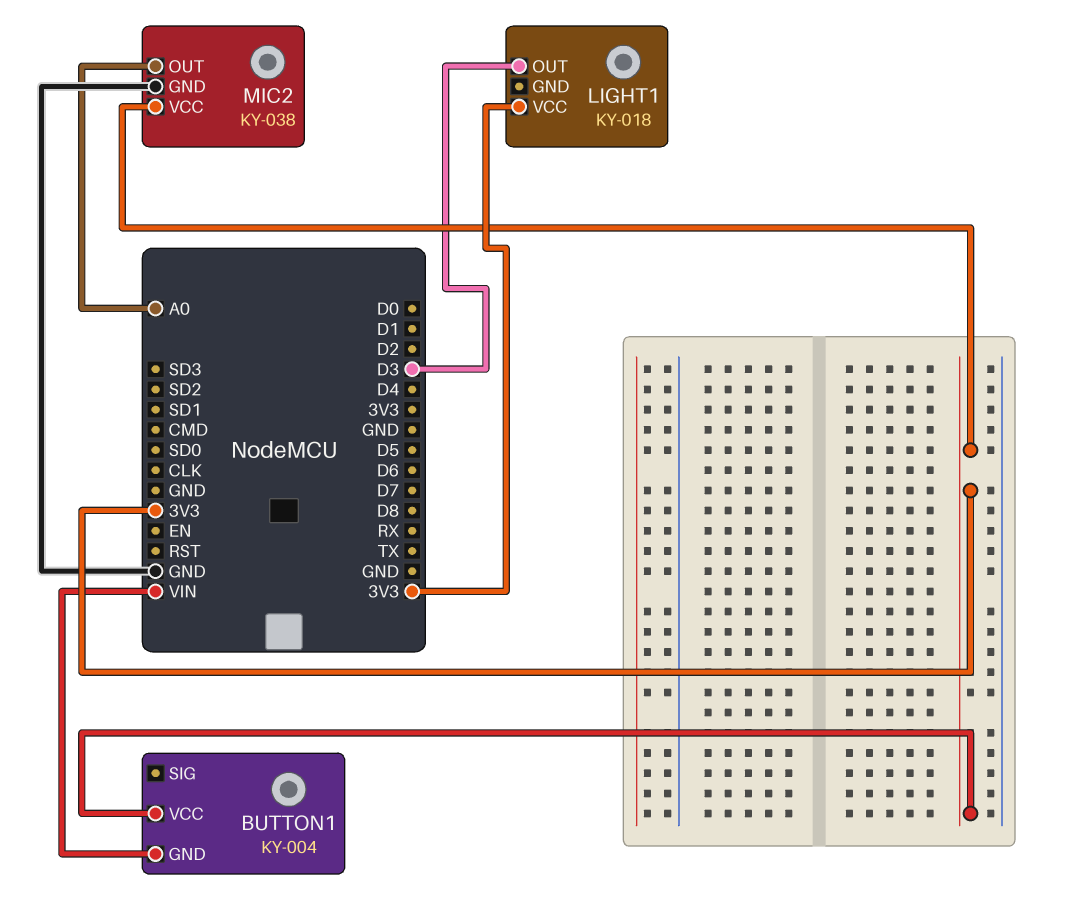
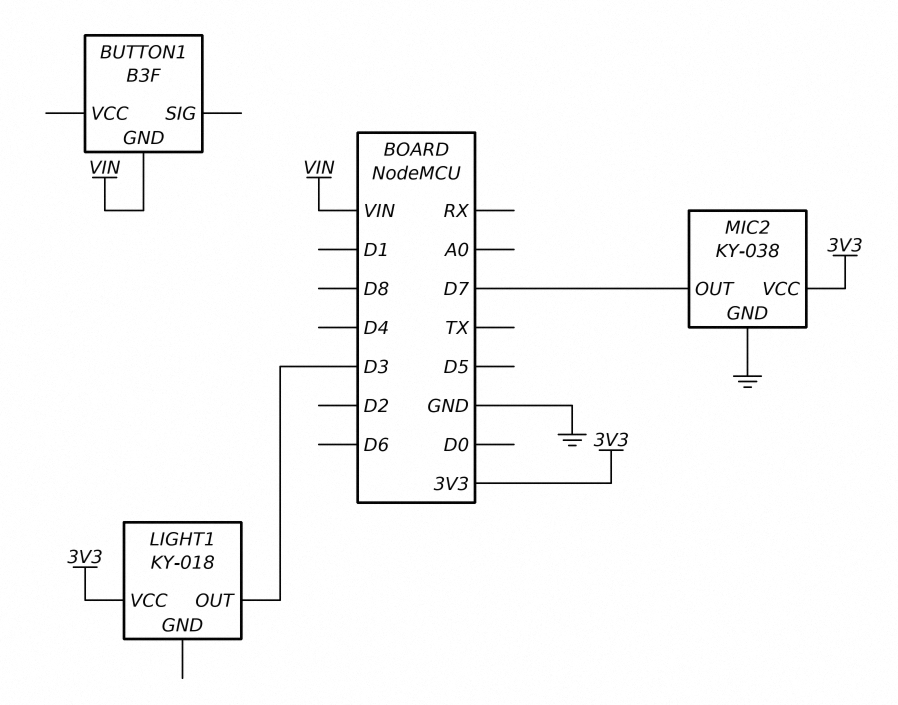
BUTTON1: KY-004 -> B3F
BUTTON1 pin VCC: 3V3 -> none
MIC2 pin OUT: A0 -> D7

